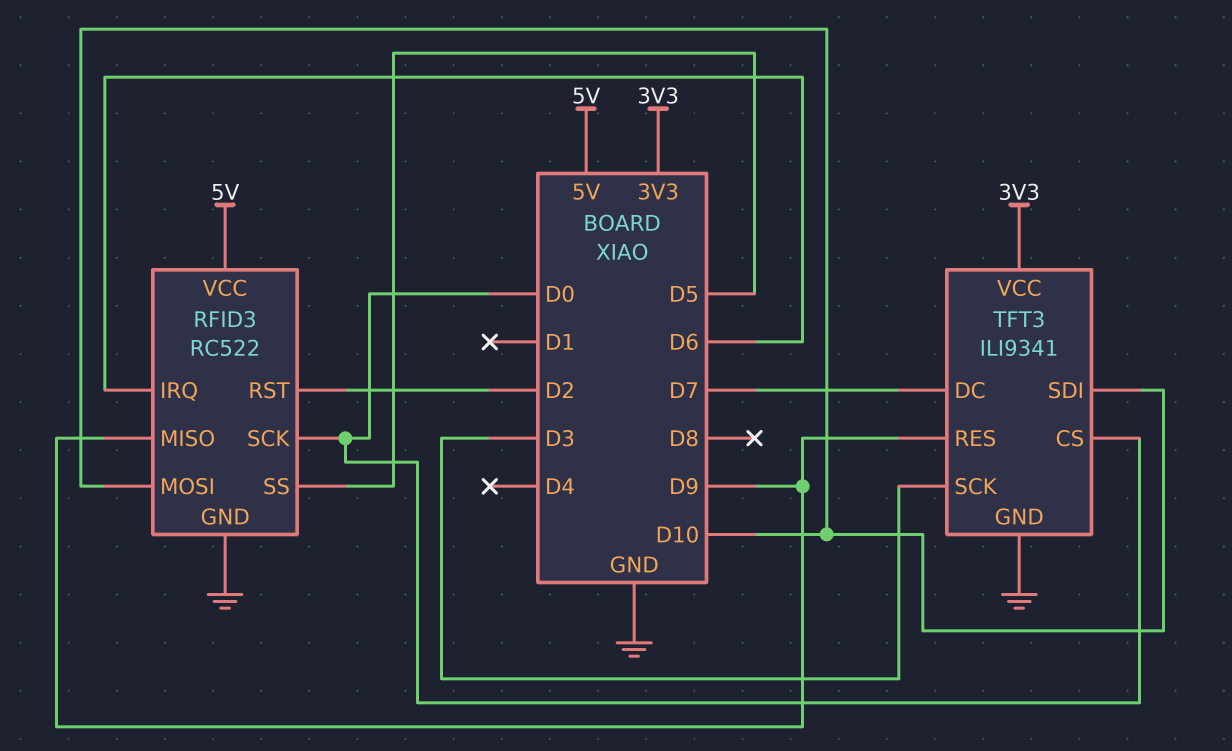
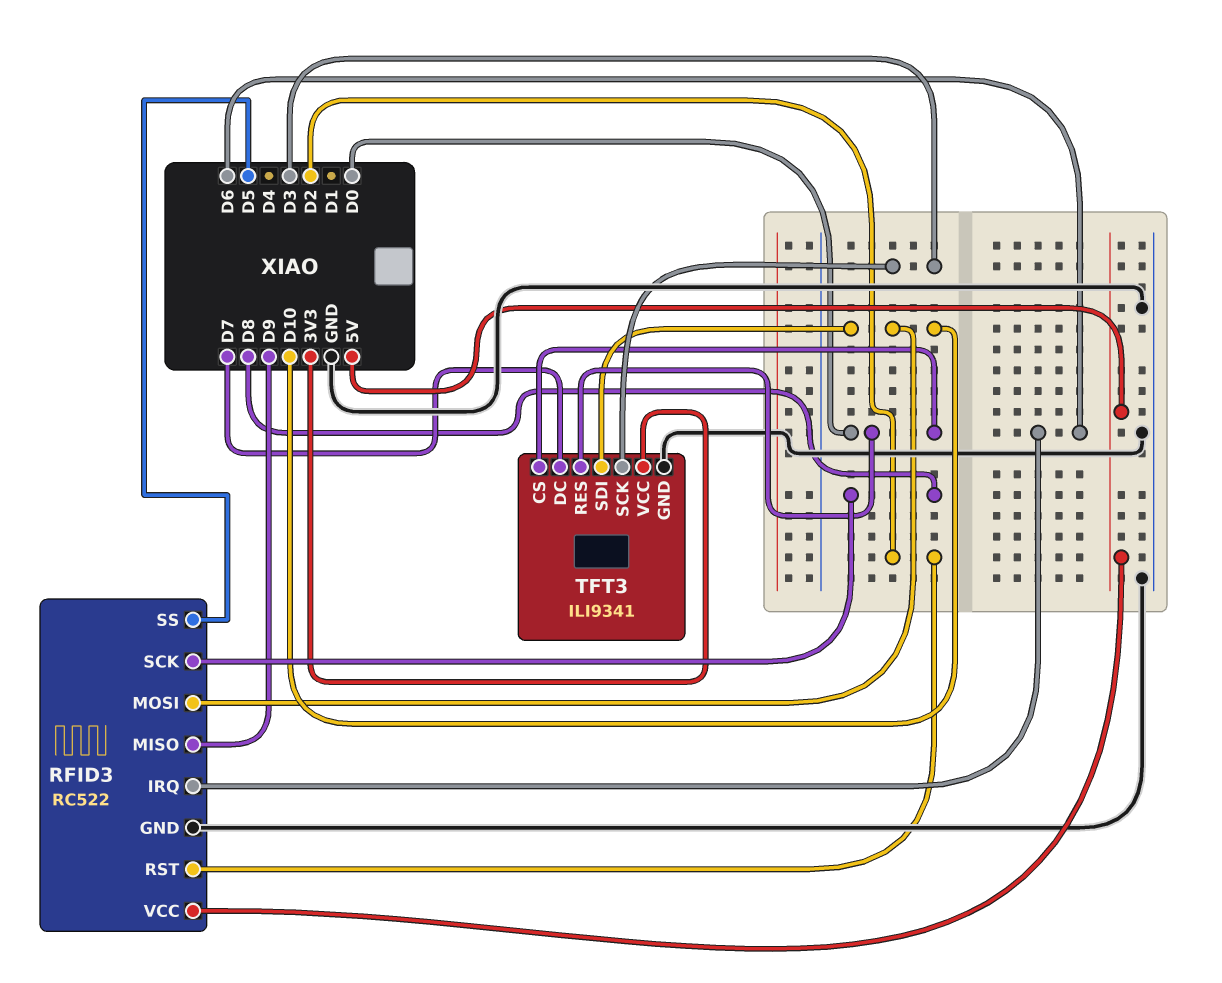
RFID3 pin SCK: D0 -> D8
TFT3 pin RES: D9 -> D0

